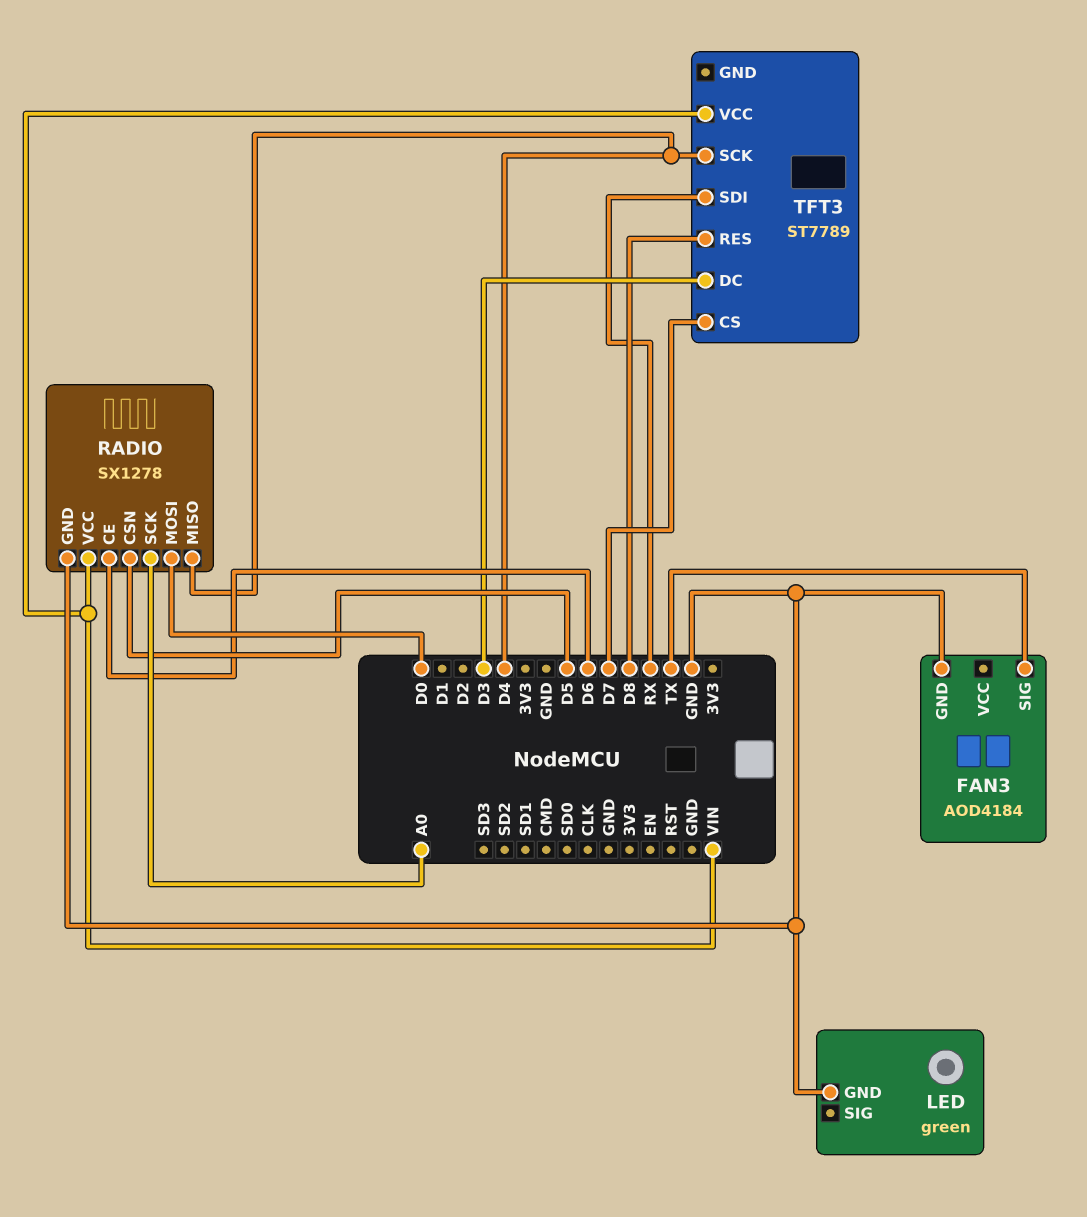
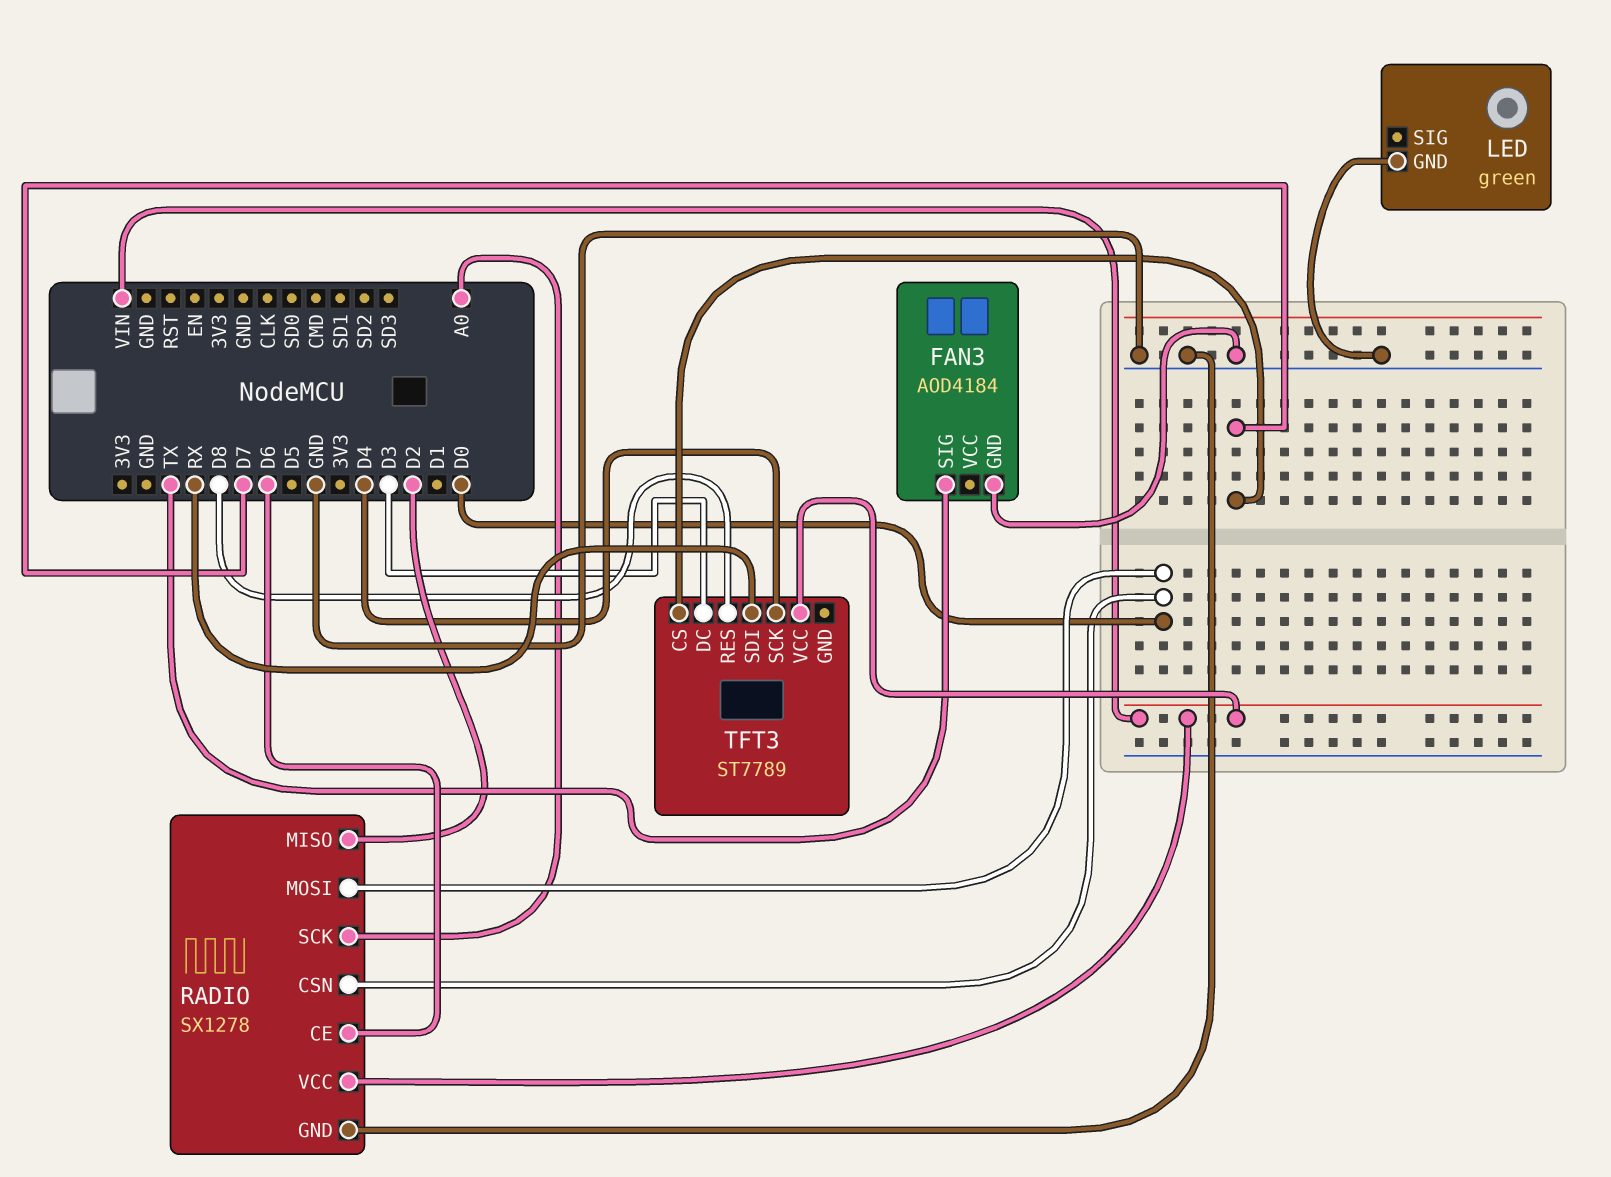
RADIO pin CSN: D5 -> D0
RADIO pin MISO: D4 -> D2

